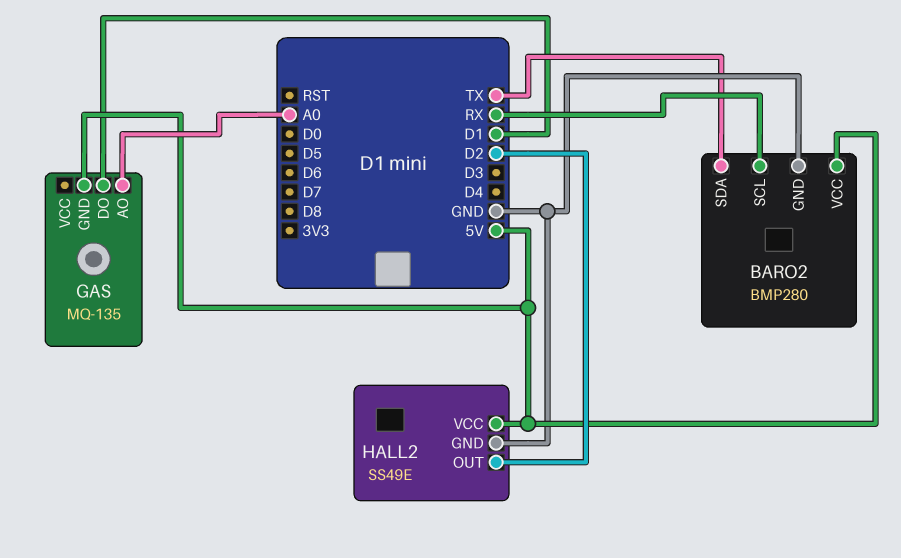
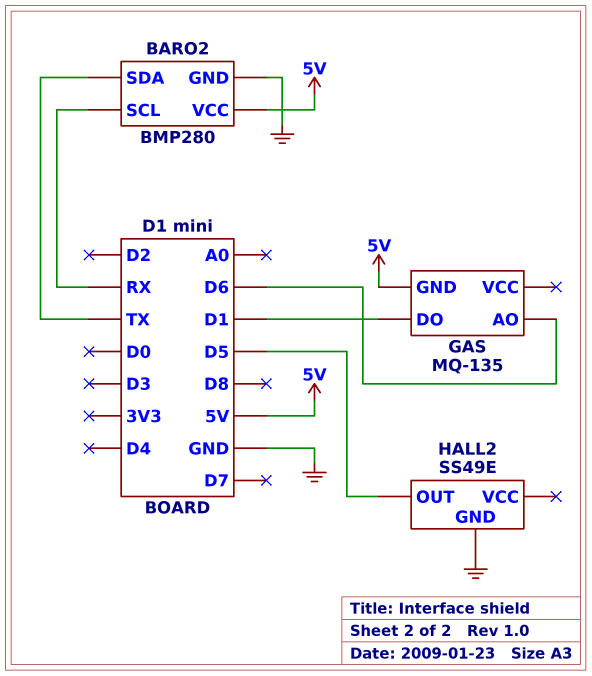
GAS pin AO: A0 -> D6
HALL2 pin OUT: D2 -> D5
HALL2 pin VCC: 5V -> none

